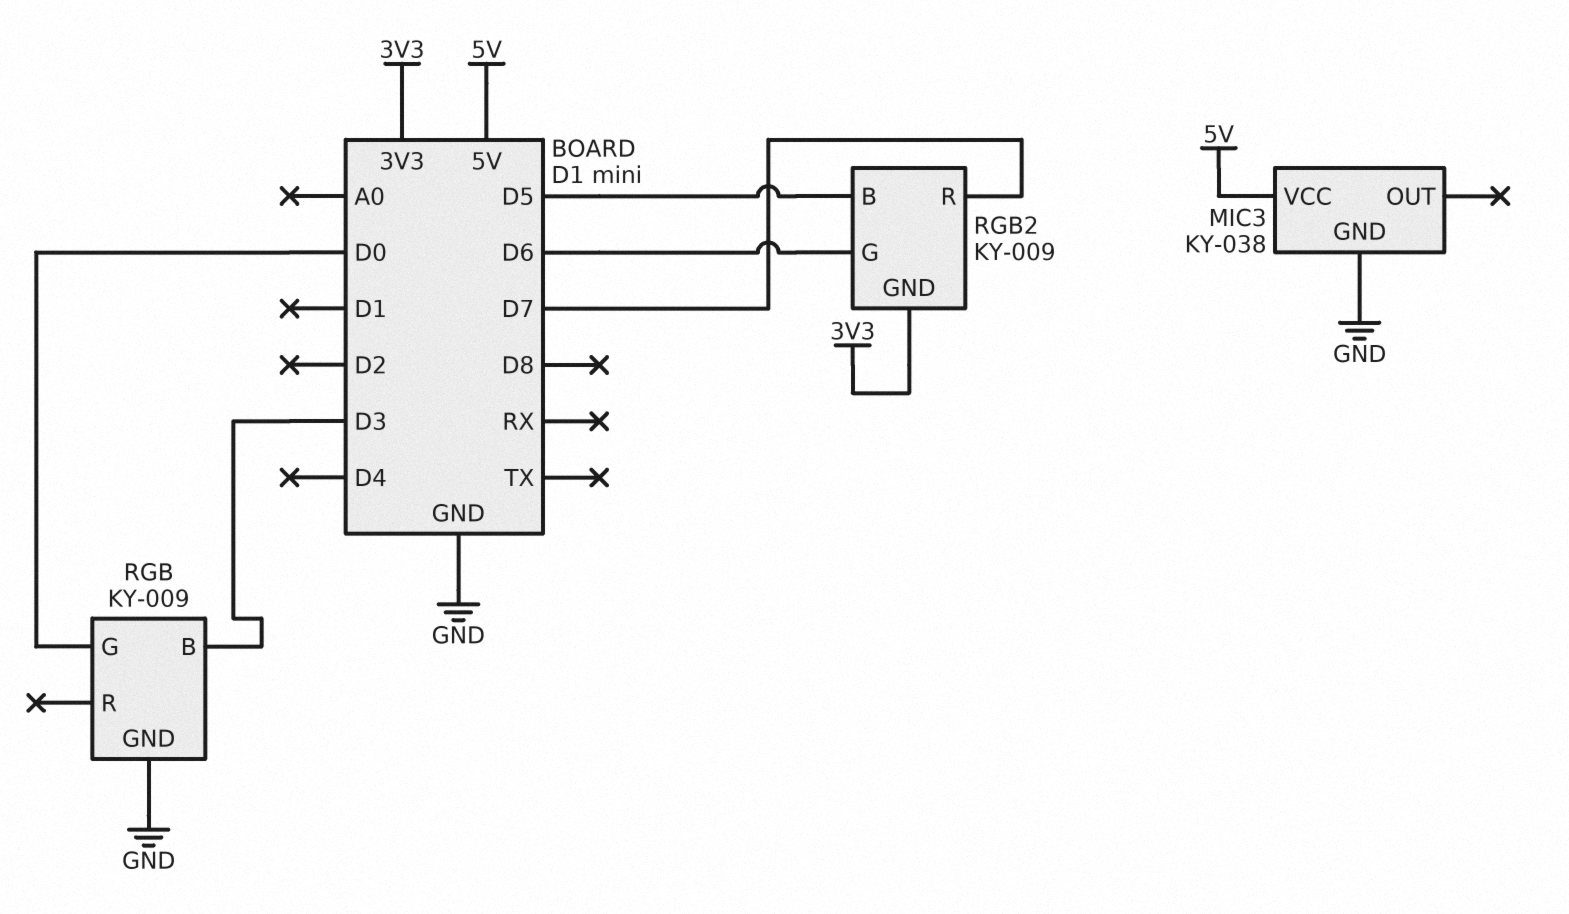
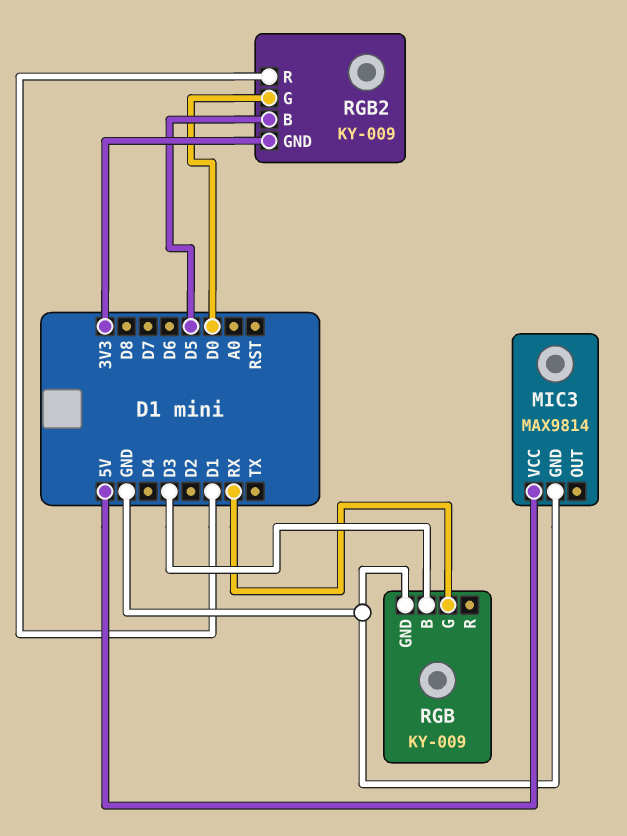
MIC3: KY-038 -> MAX9814
RGB pin G: D0 -> RX
RGB2 pin G: D6 -> D0
RGB2 pin R: D7 -> D1

